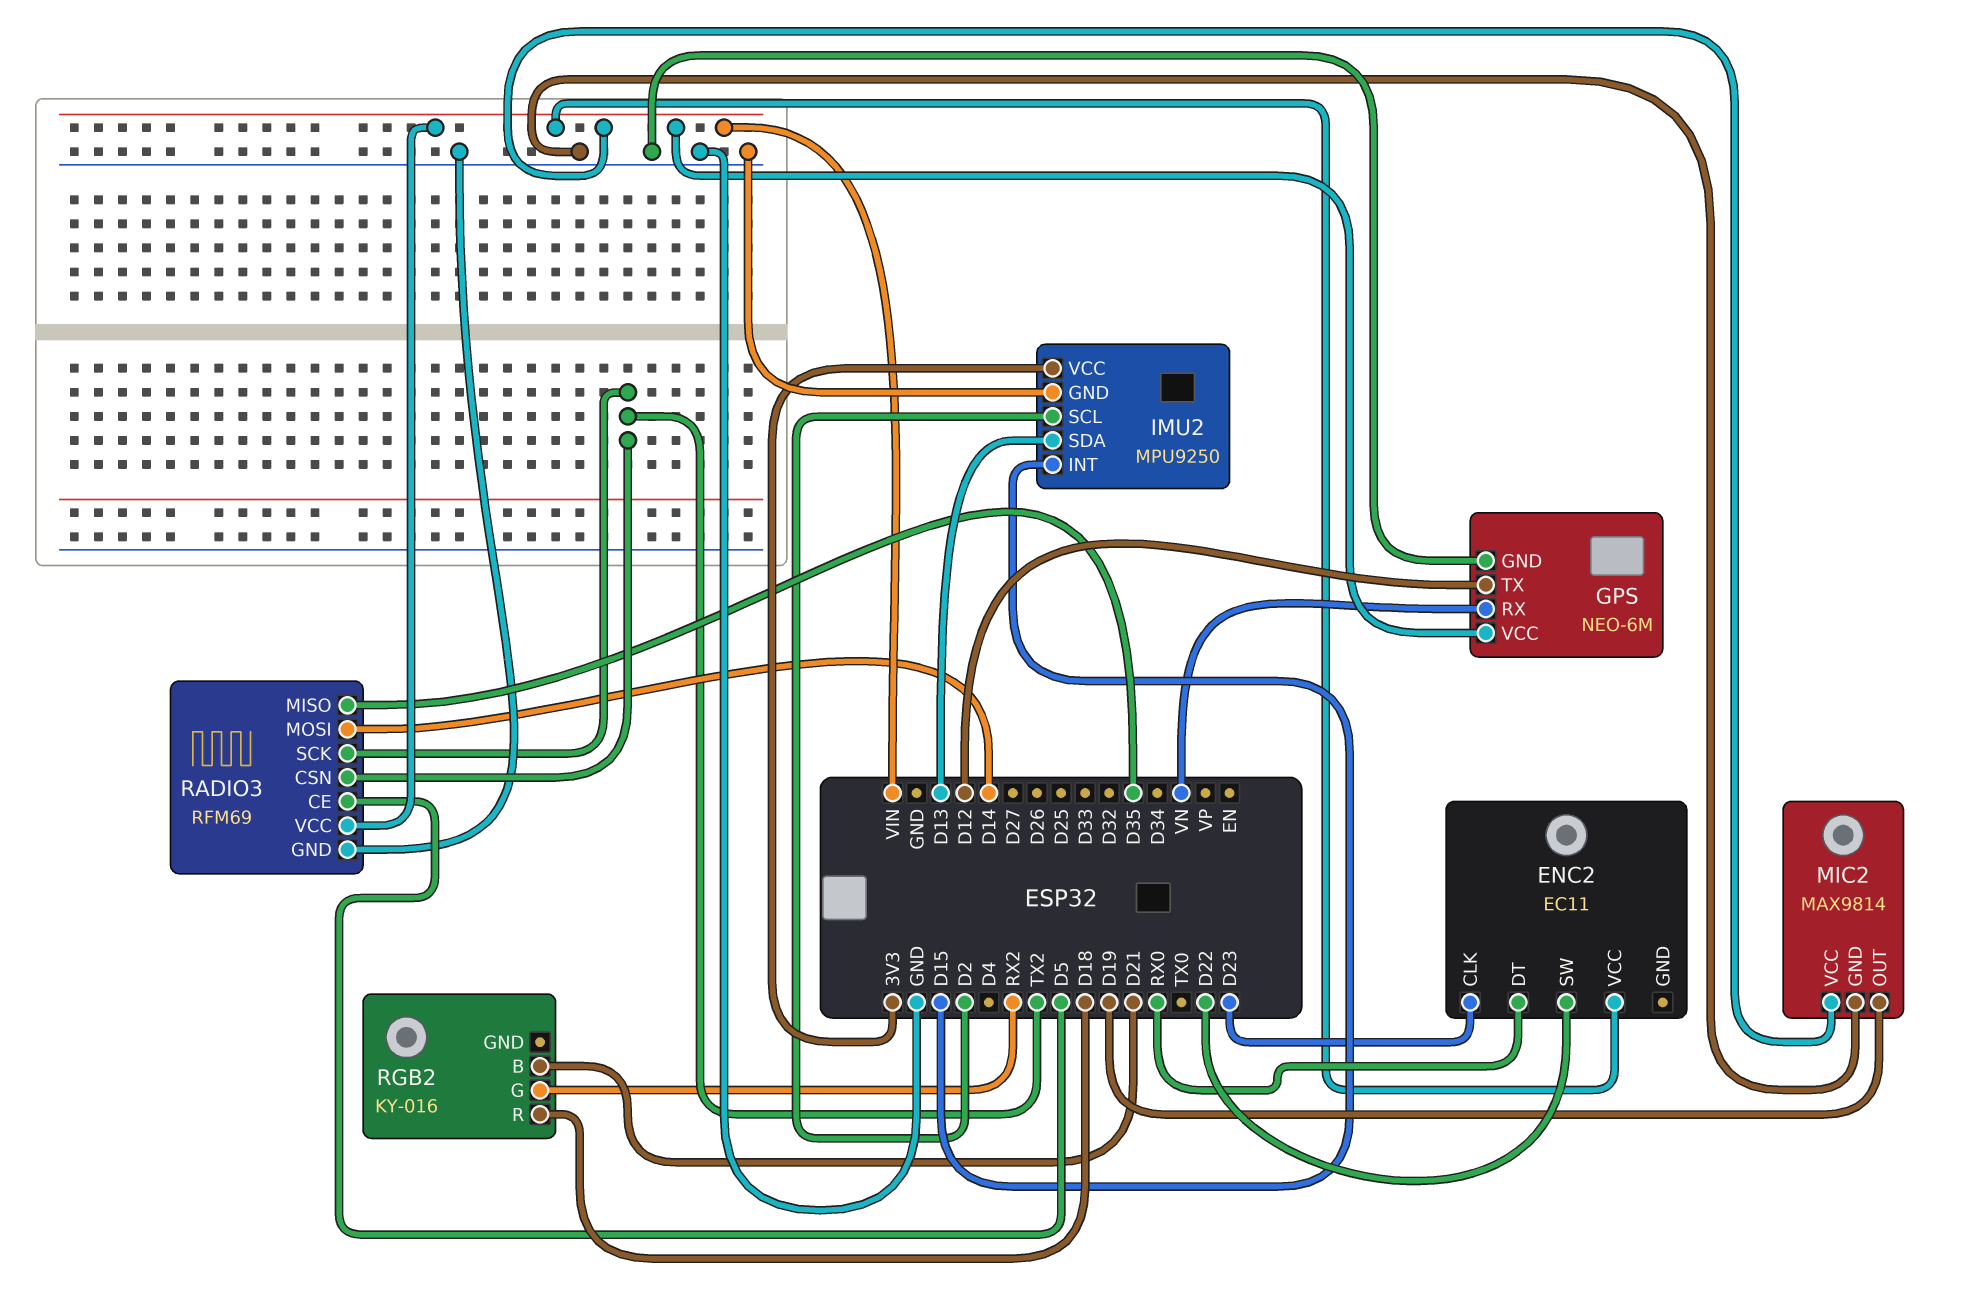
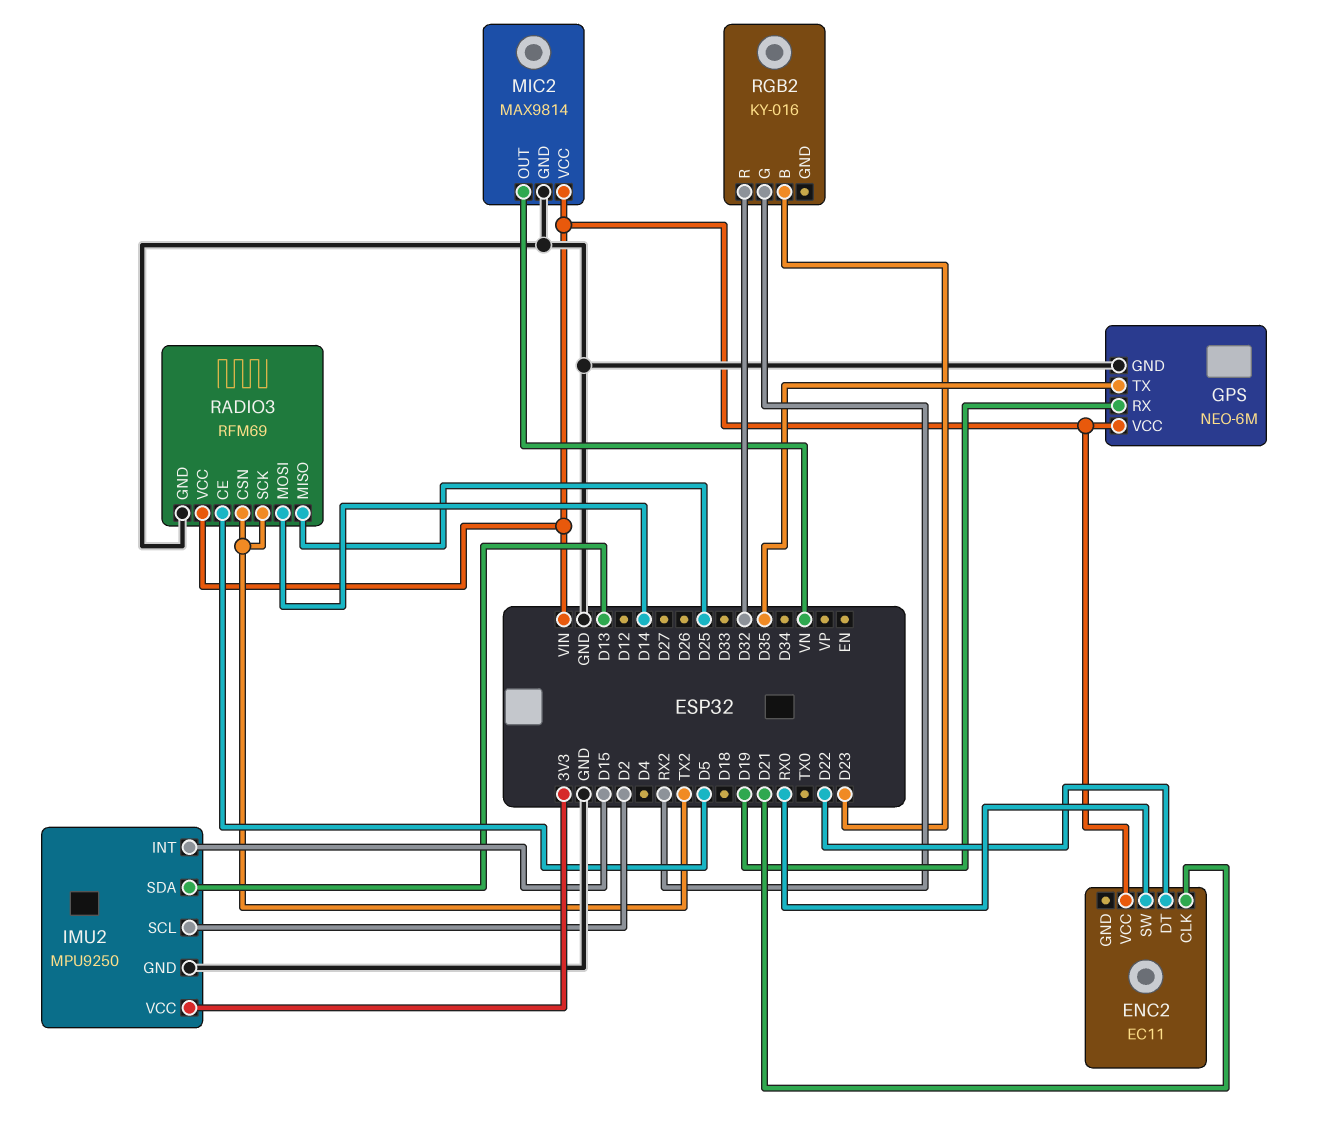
ENC2 pin CLK: D23 -> D21
ENC2 pin DT: RX0 -> D22
ENC2 pin SW: D22 -> RX0
GPS pin RX: VN -> D19
GPS pin TX: D12 -> D35
MIC2 pin OUT: D19 -> VN
RADIO3 pin MISO: D35 -> D25
RGB2 pin B: D21 -> D23
RGB2 pin R: D18 -> D32

